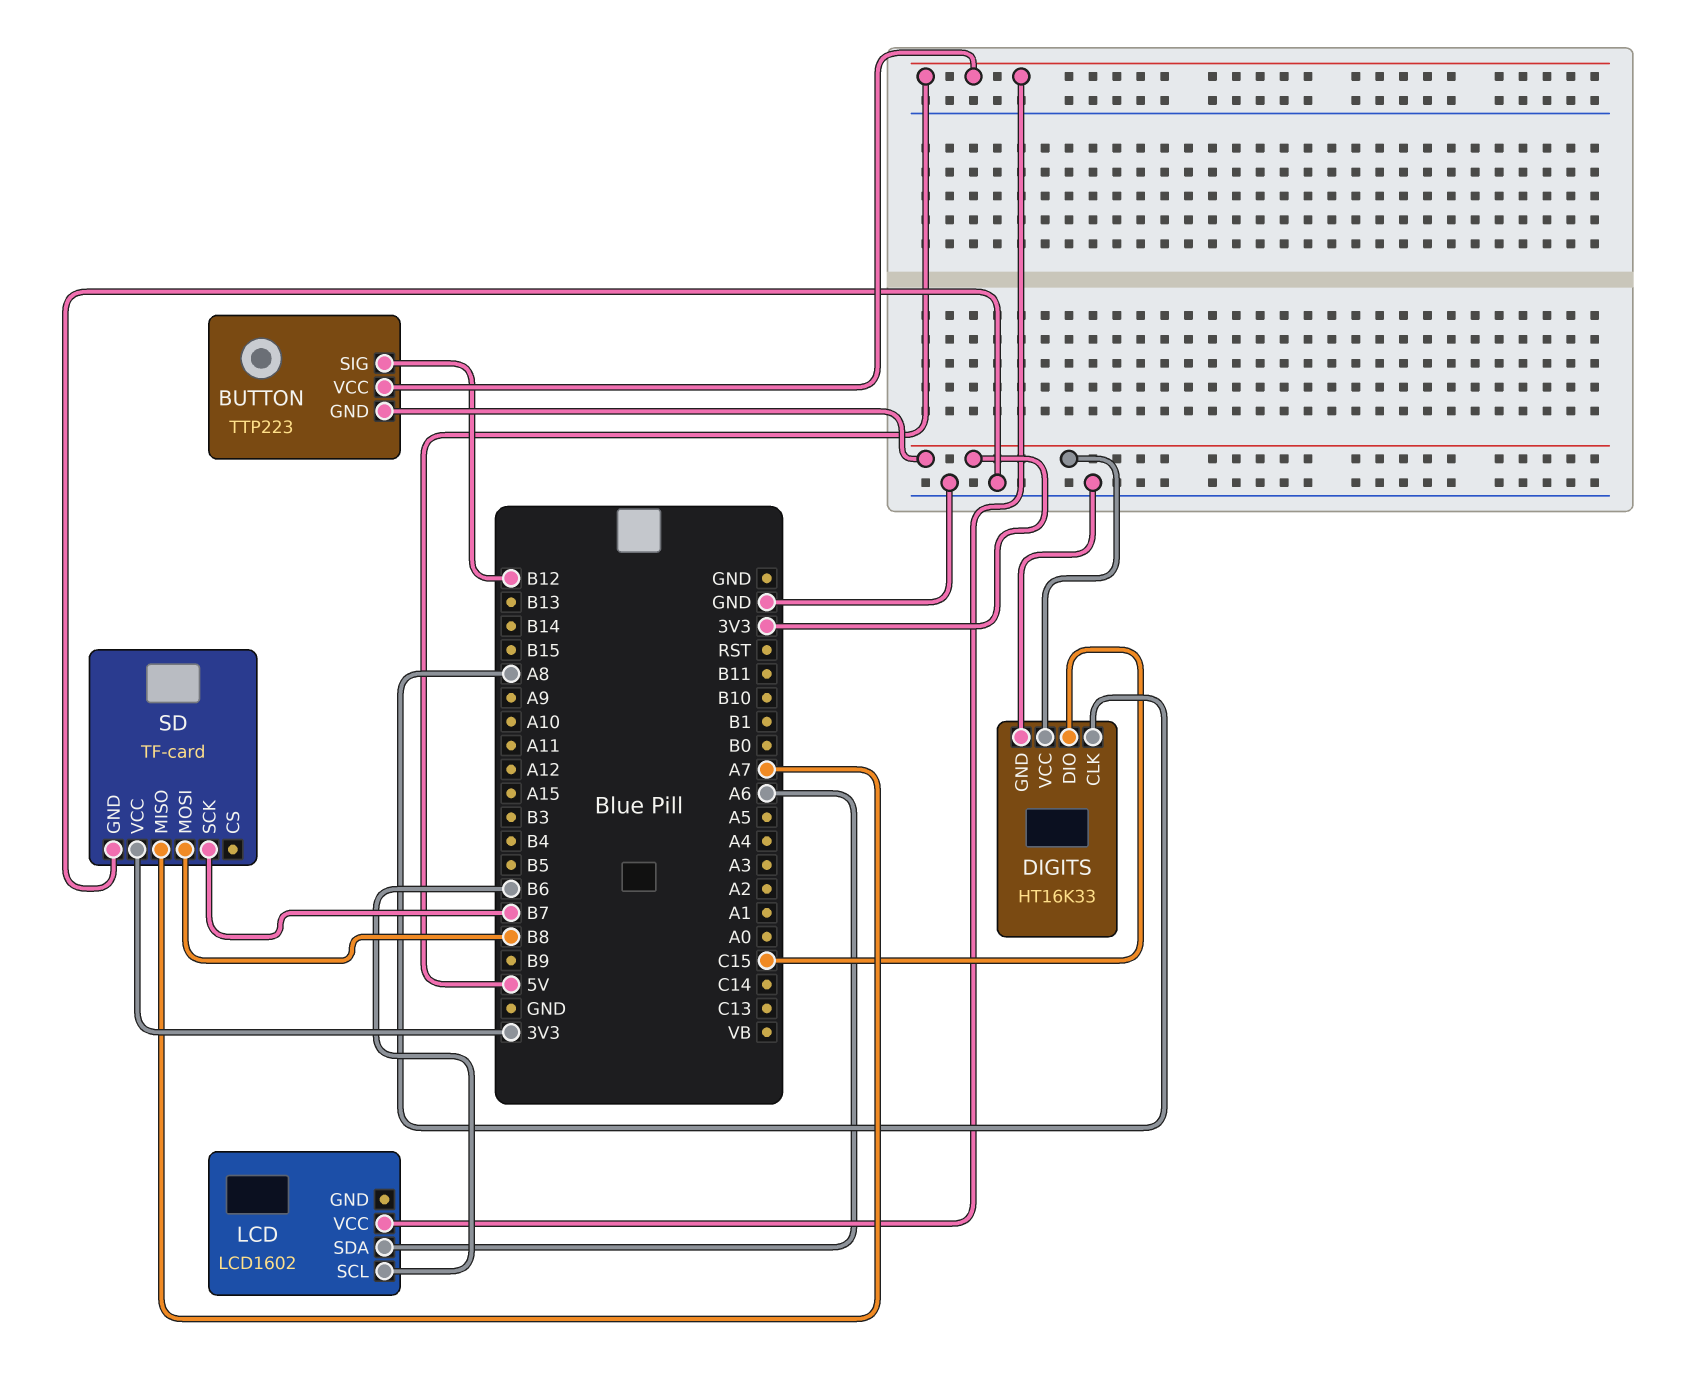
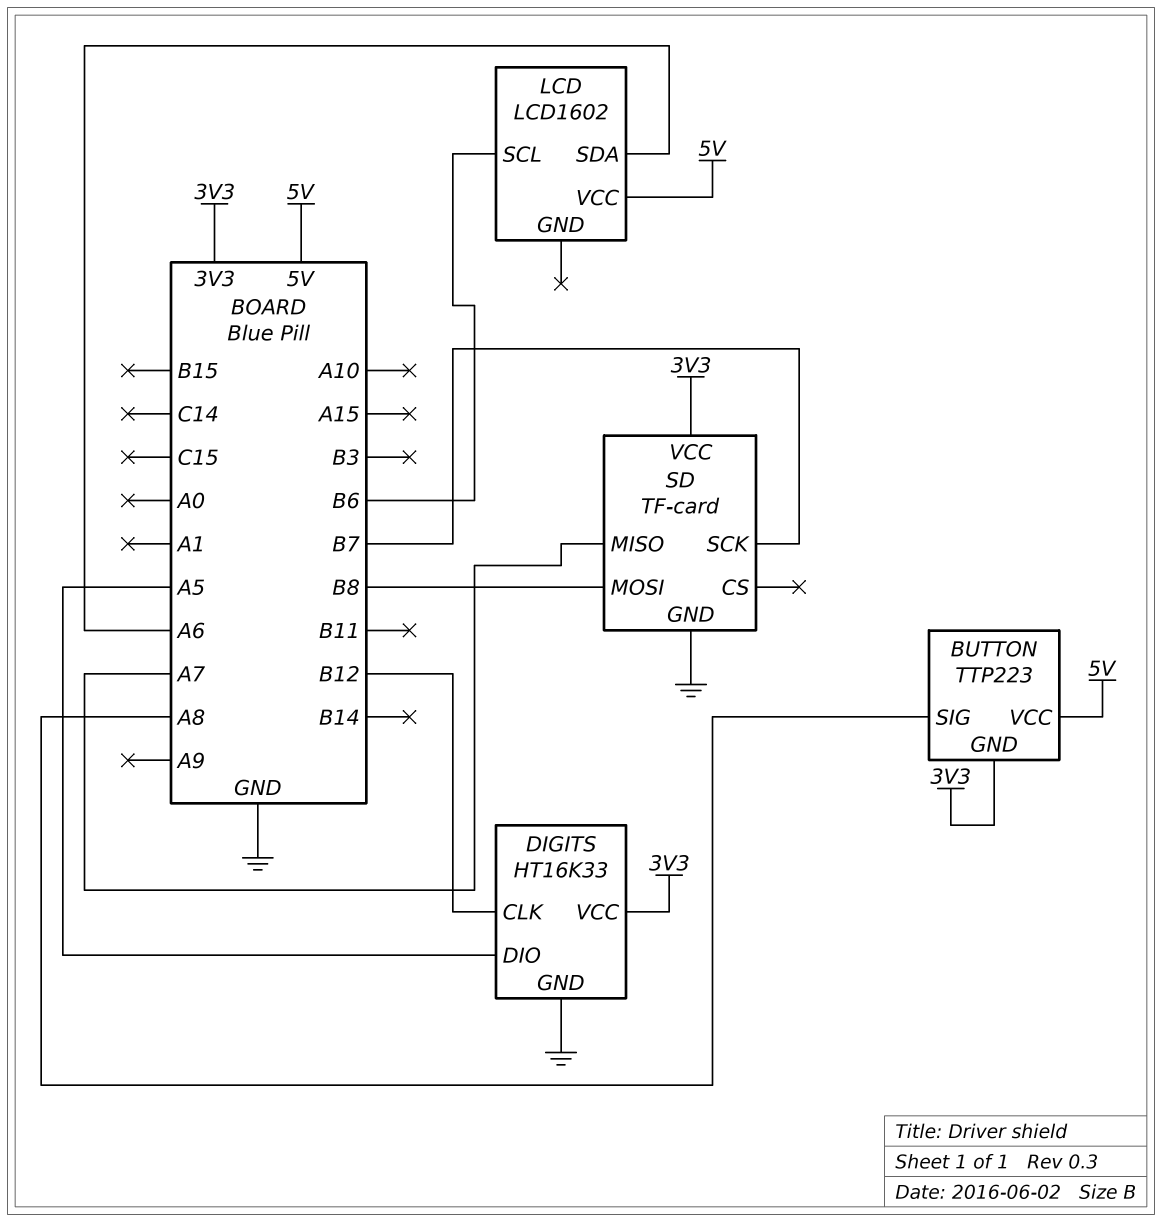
BUTTON pin SIG: B12 -> A8
DIGITS pin CLK: A8 -> B12
DIGITS pin DIO: C15 -> A5

